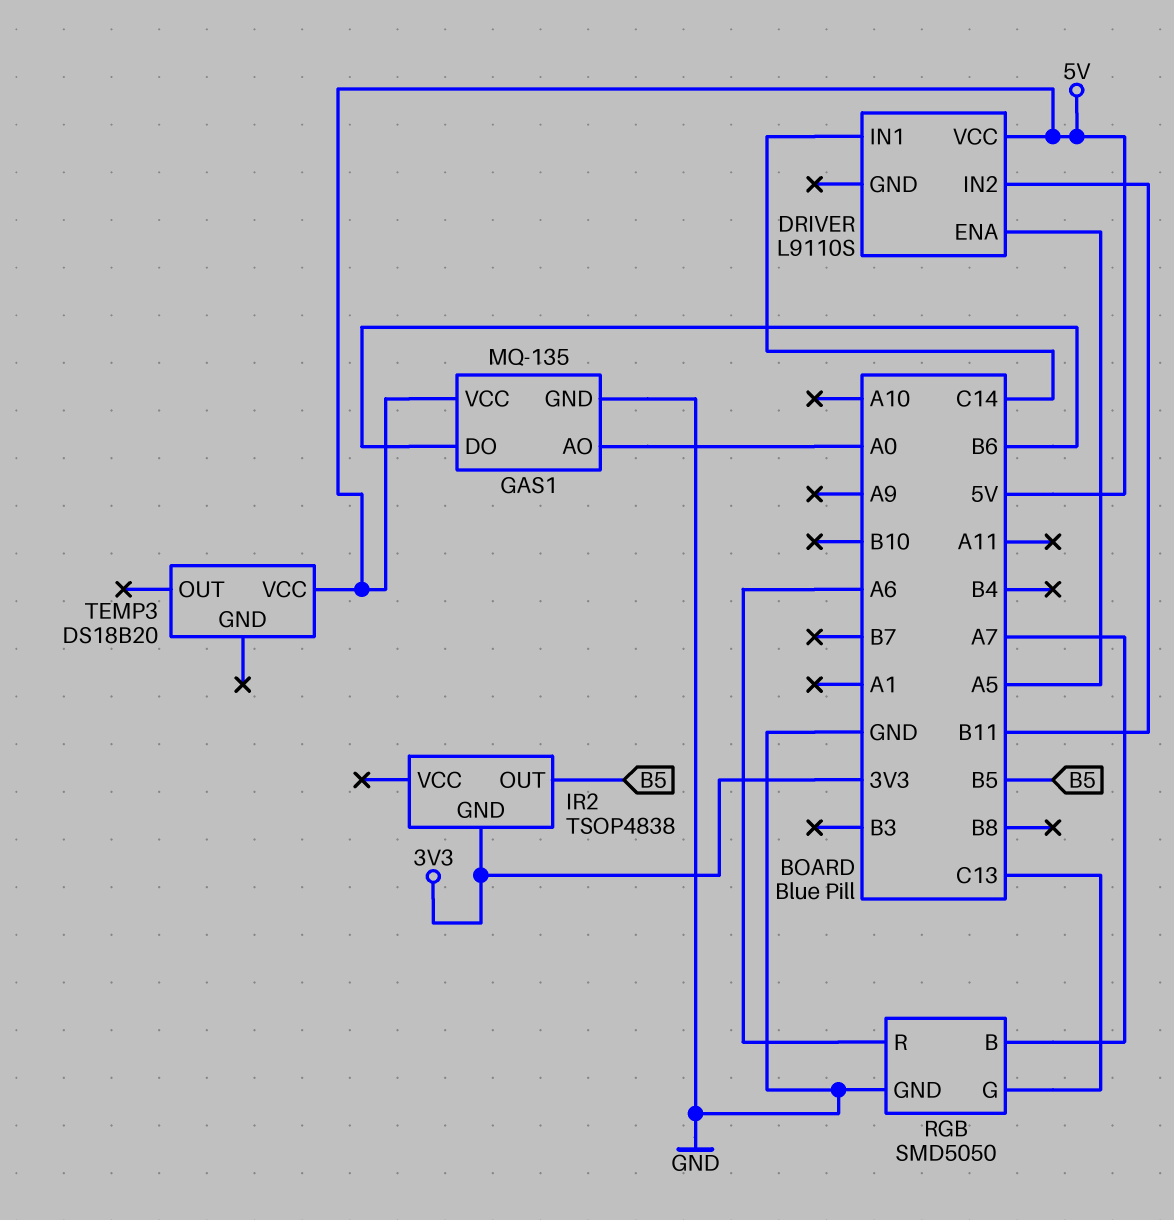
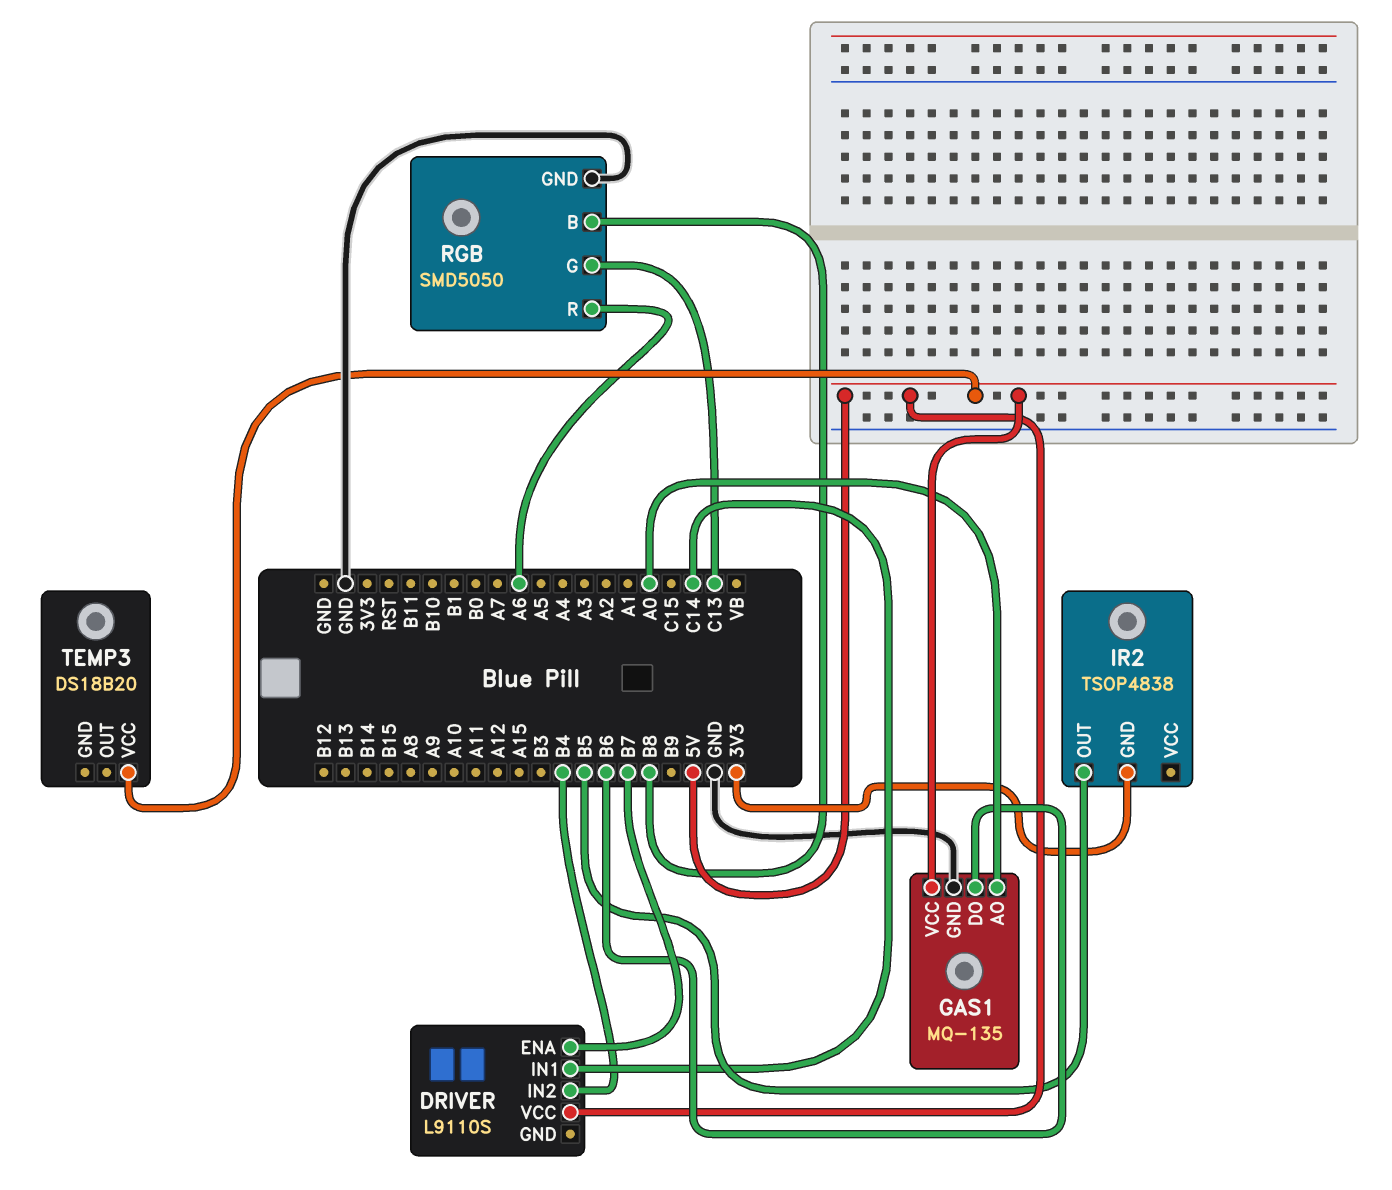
DRIVER pin ENA: A5 -> B7
DRIVER pin IN2: B11 -> B4
RGB pin B: A7 -> B8

